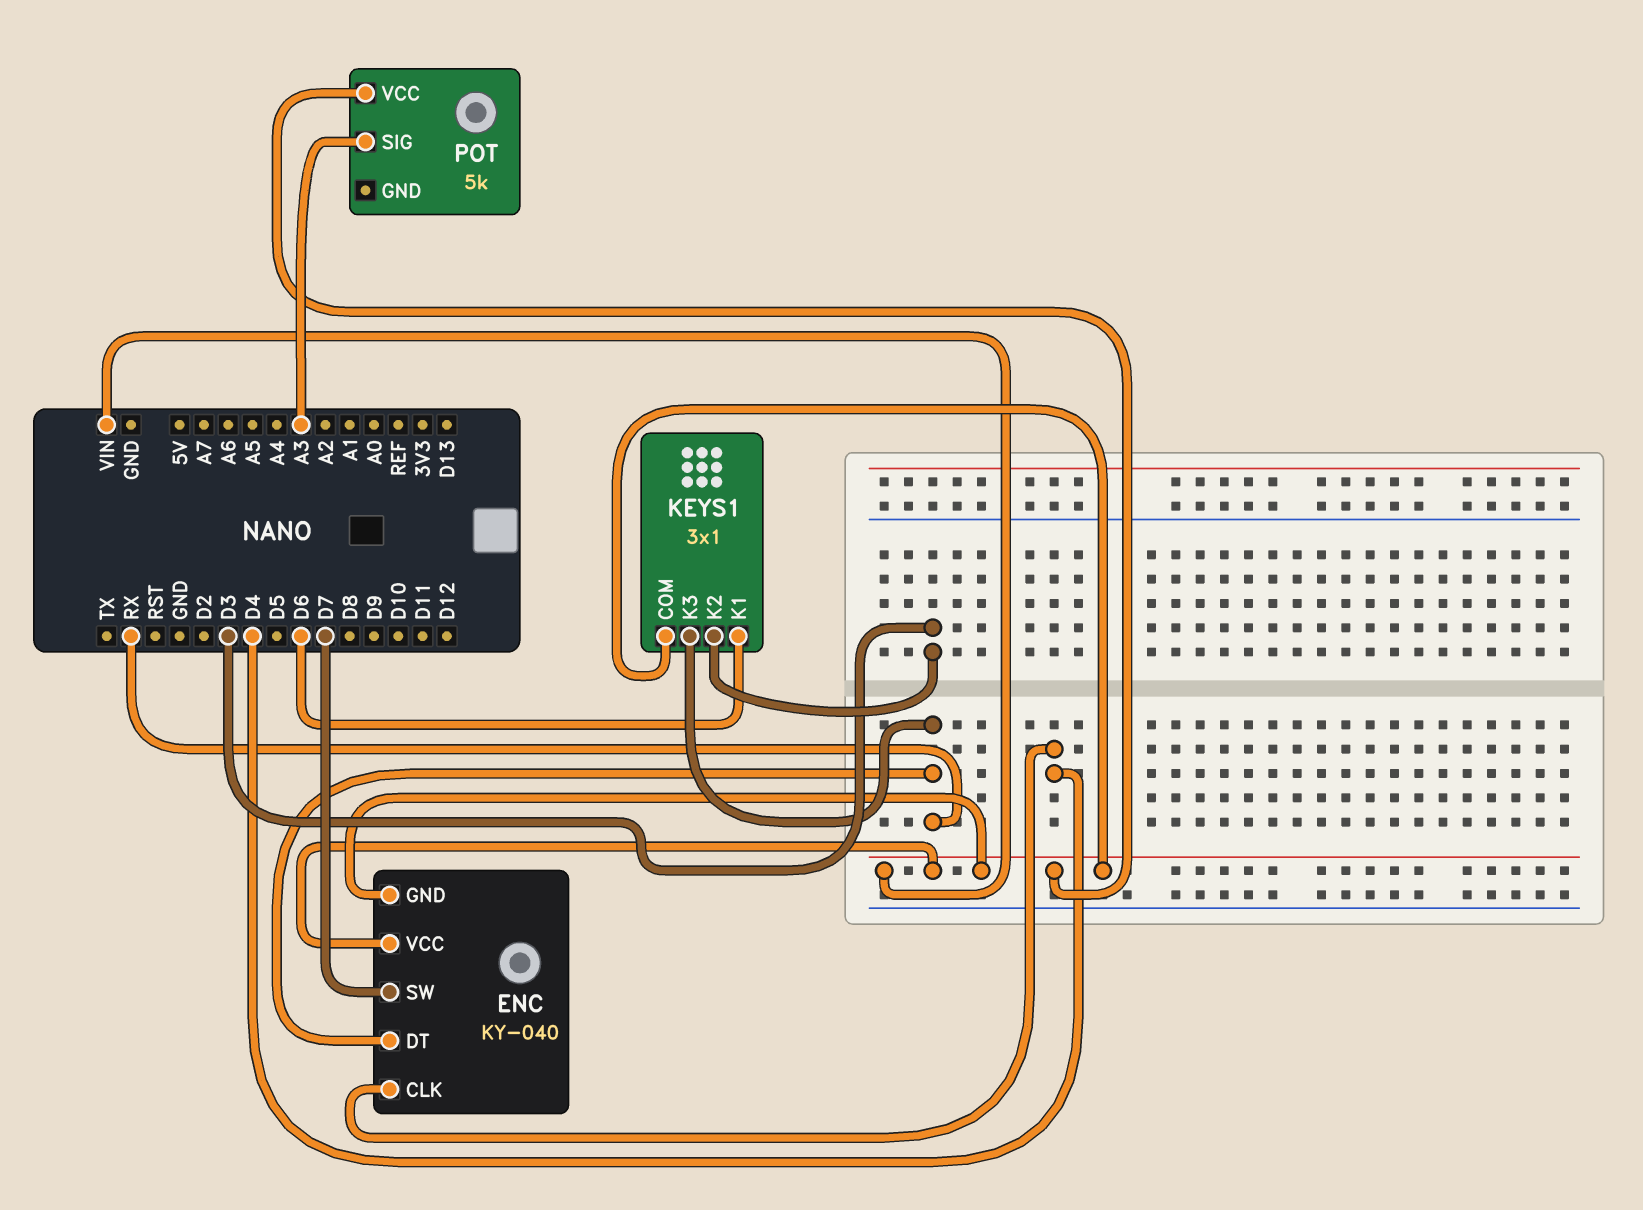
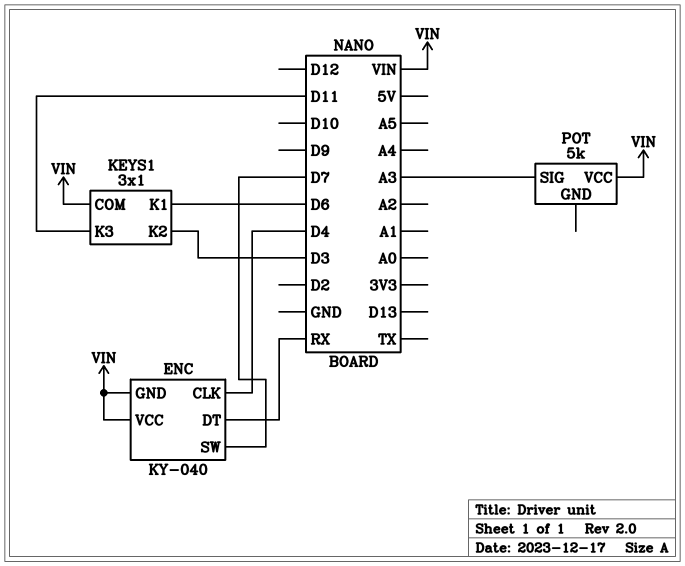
KEYS1 pin K3: RX -> D11

